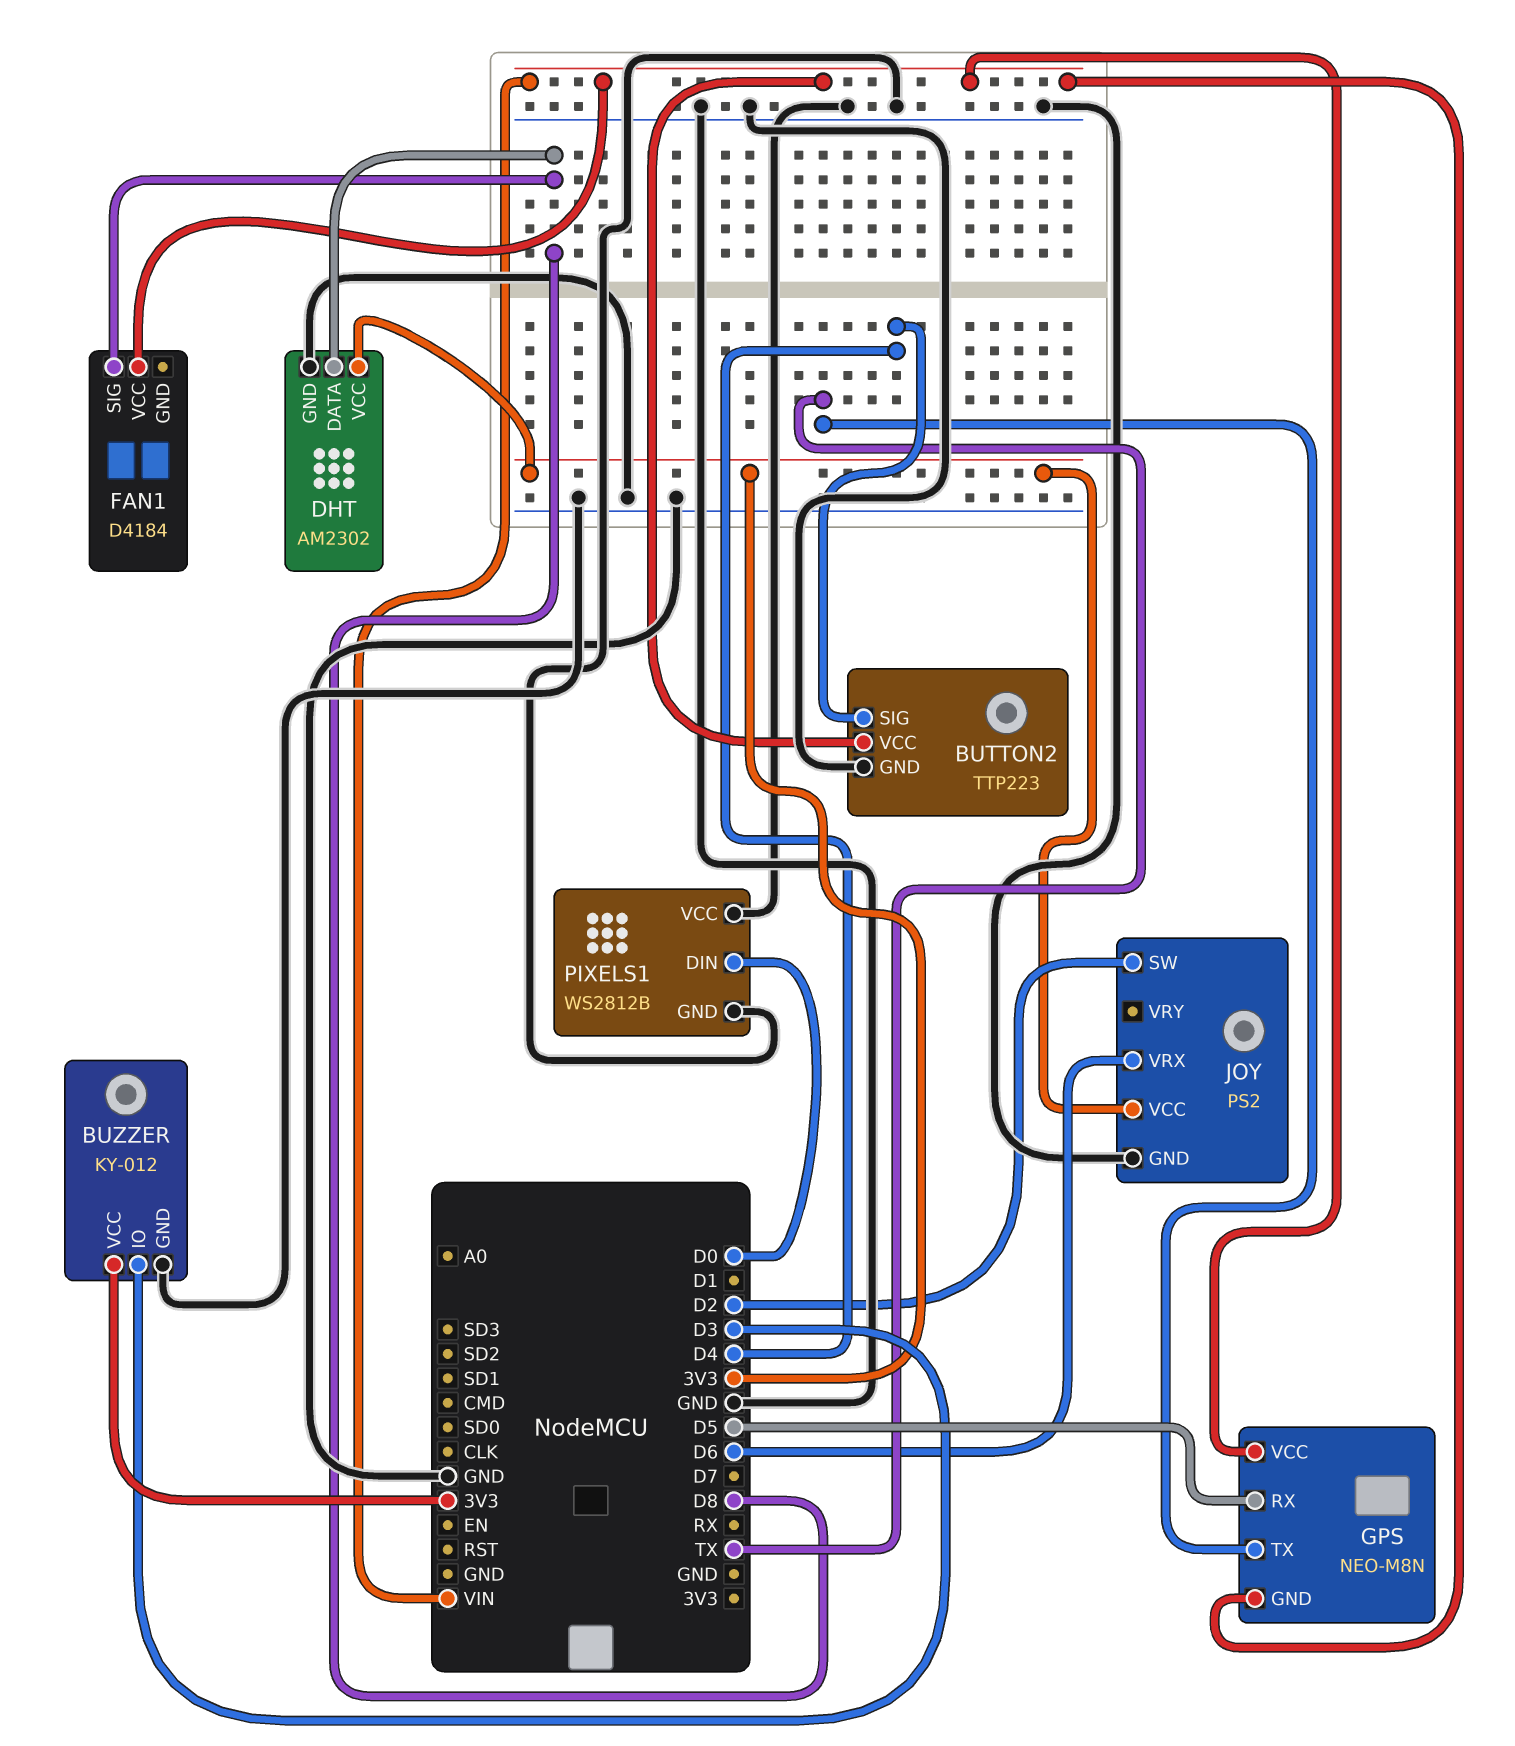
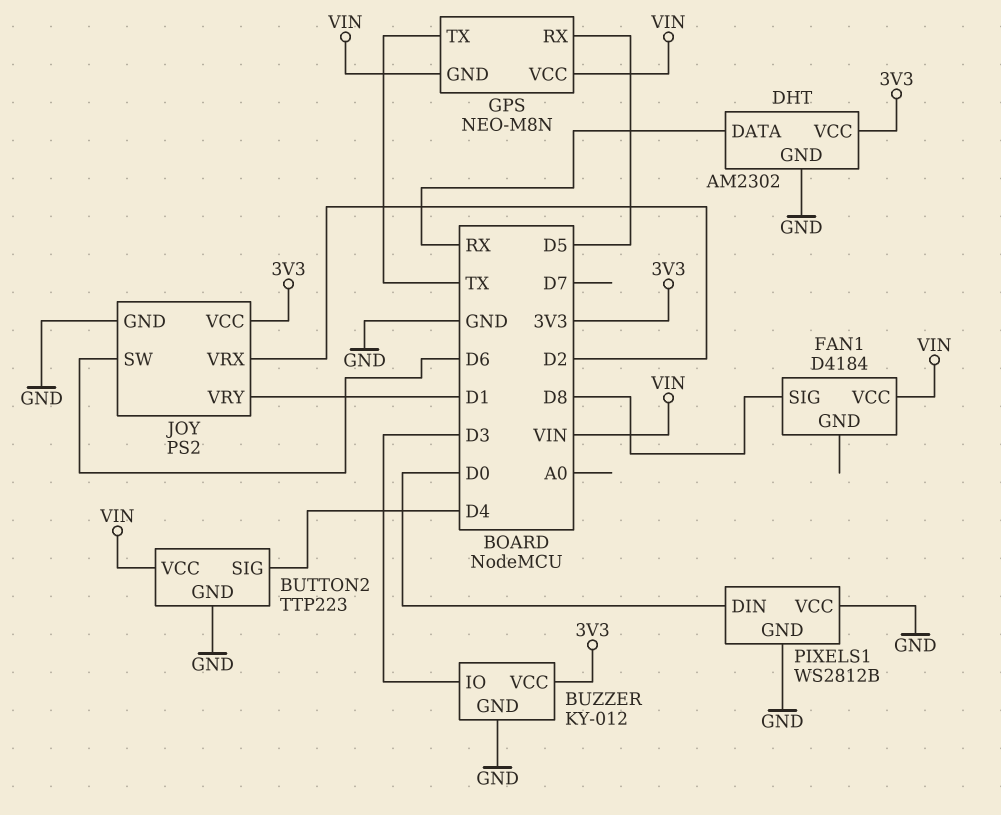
DHT pin DATA: D8 -> RX
JOY pin SW: D2 -> D6
JOY pin VRX: D6 -> D2
JOY pin VRY: none -> D1

